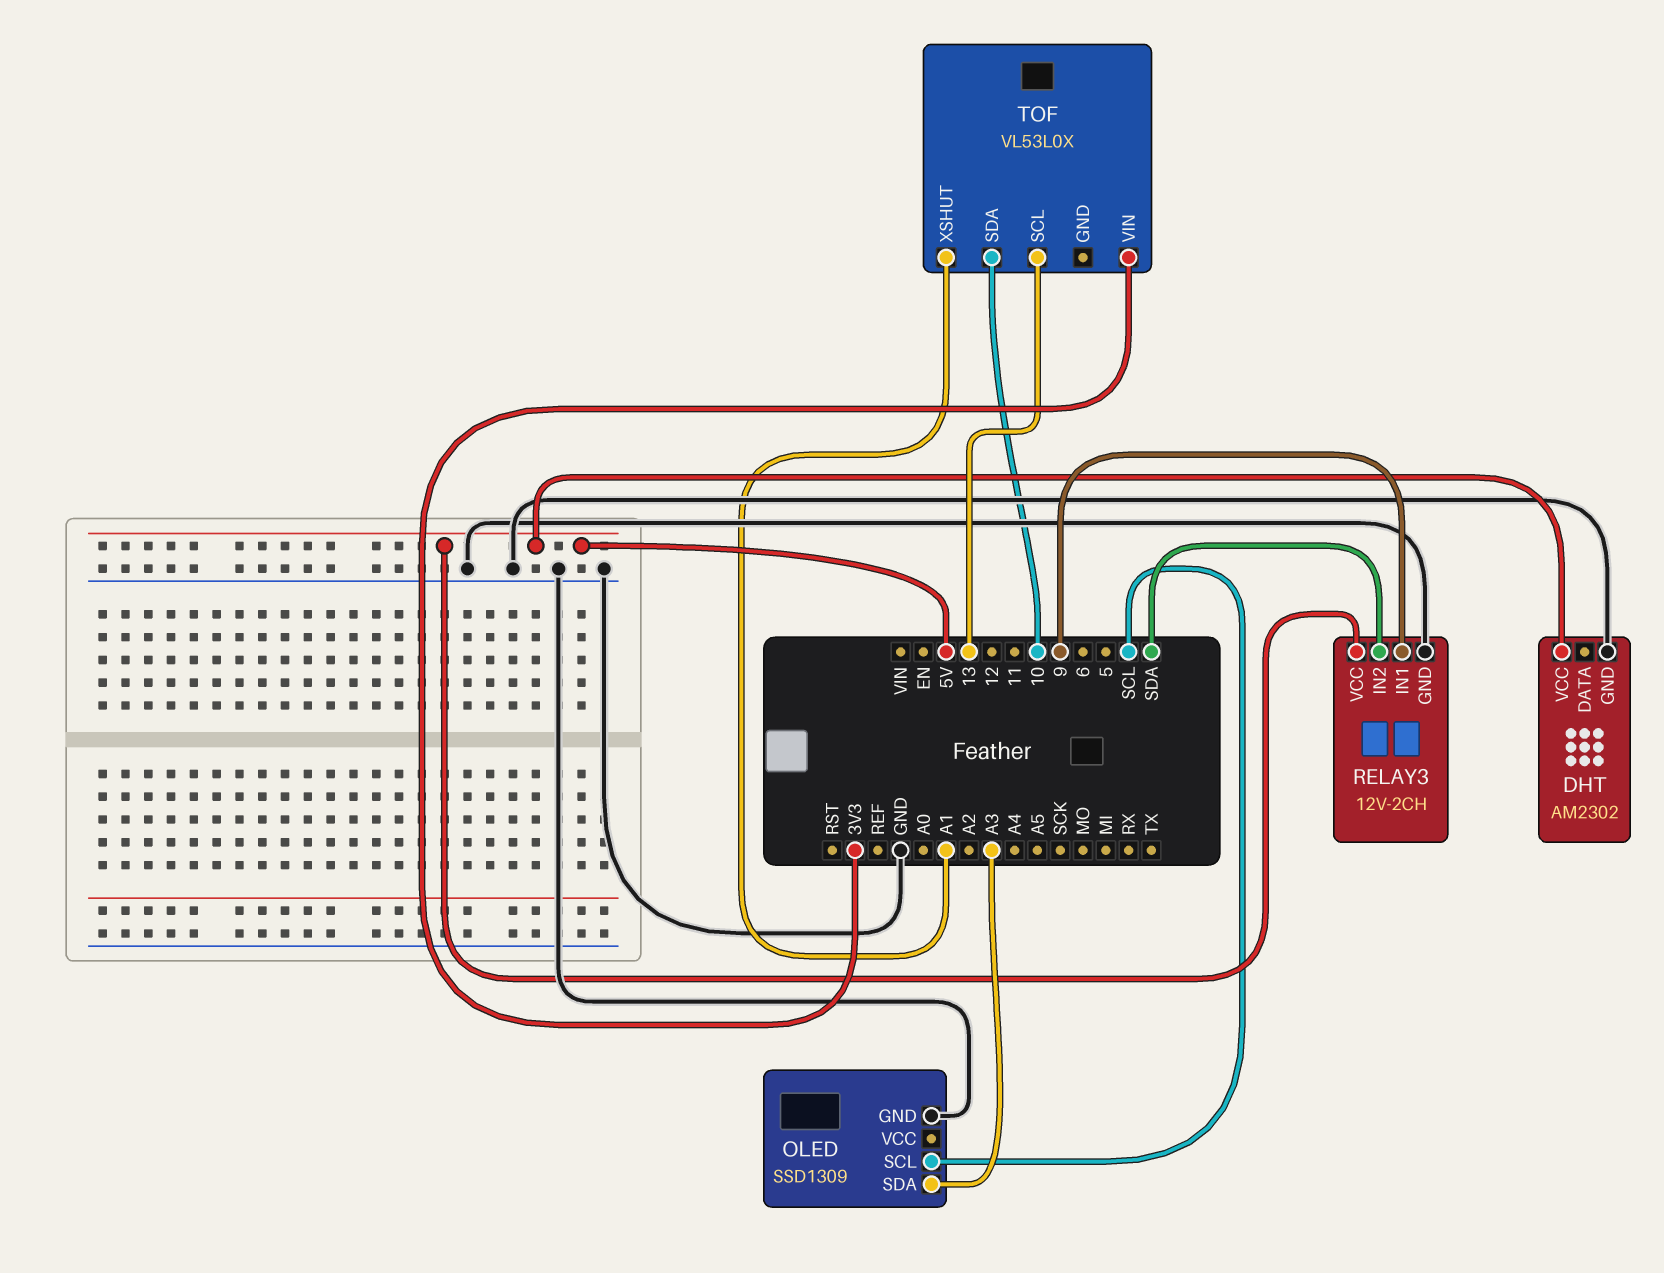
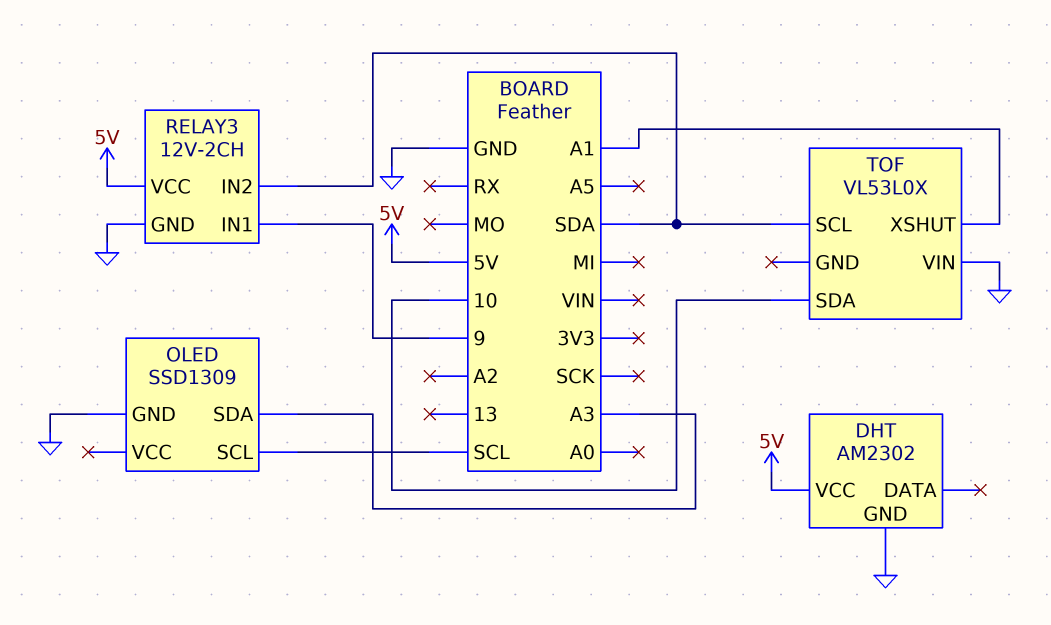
TOF pin SCL: 13 -> SDA
TOF pin VIN: 3V3 -> GND

